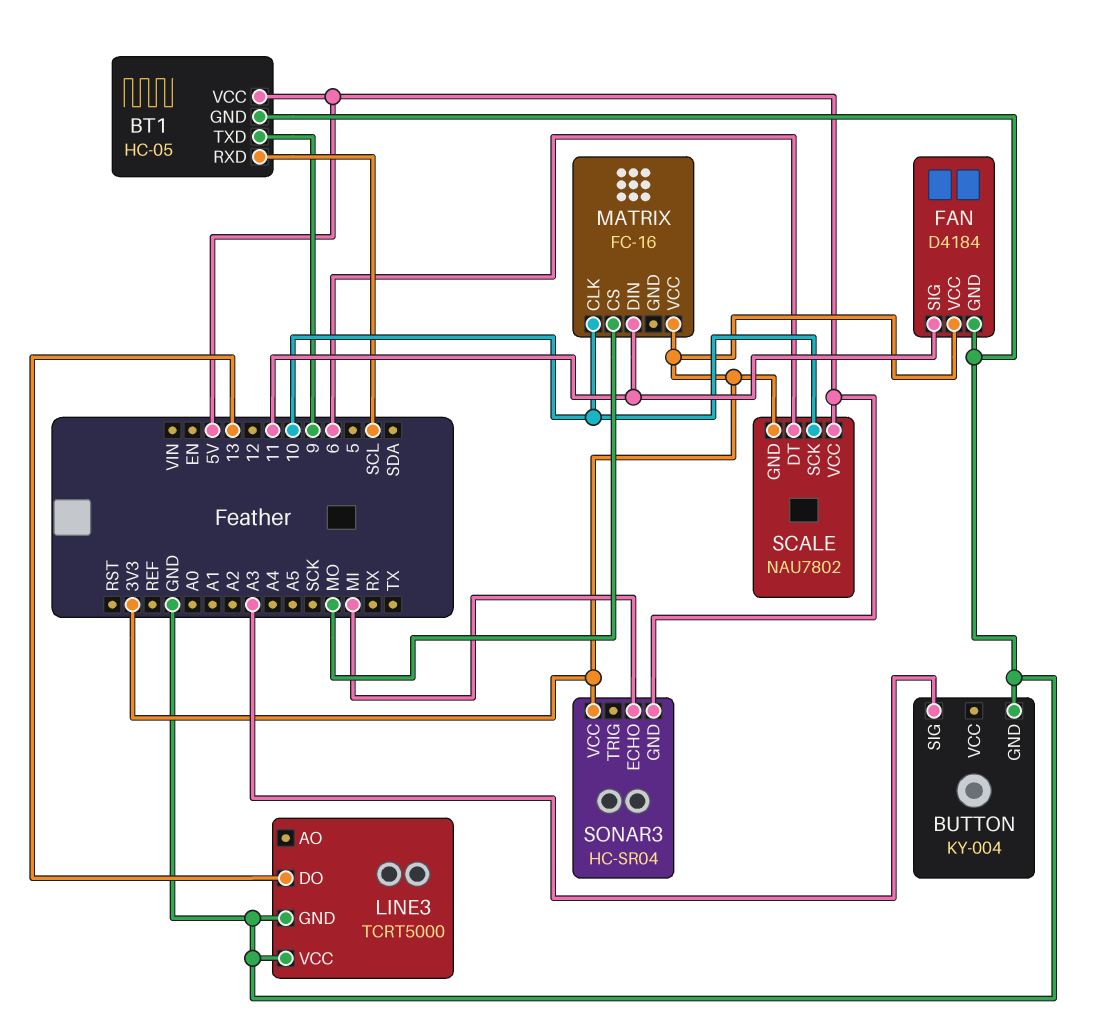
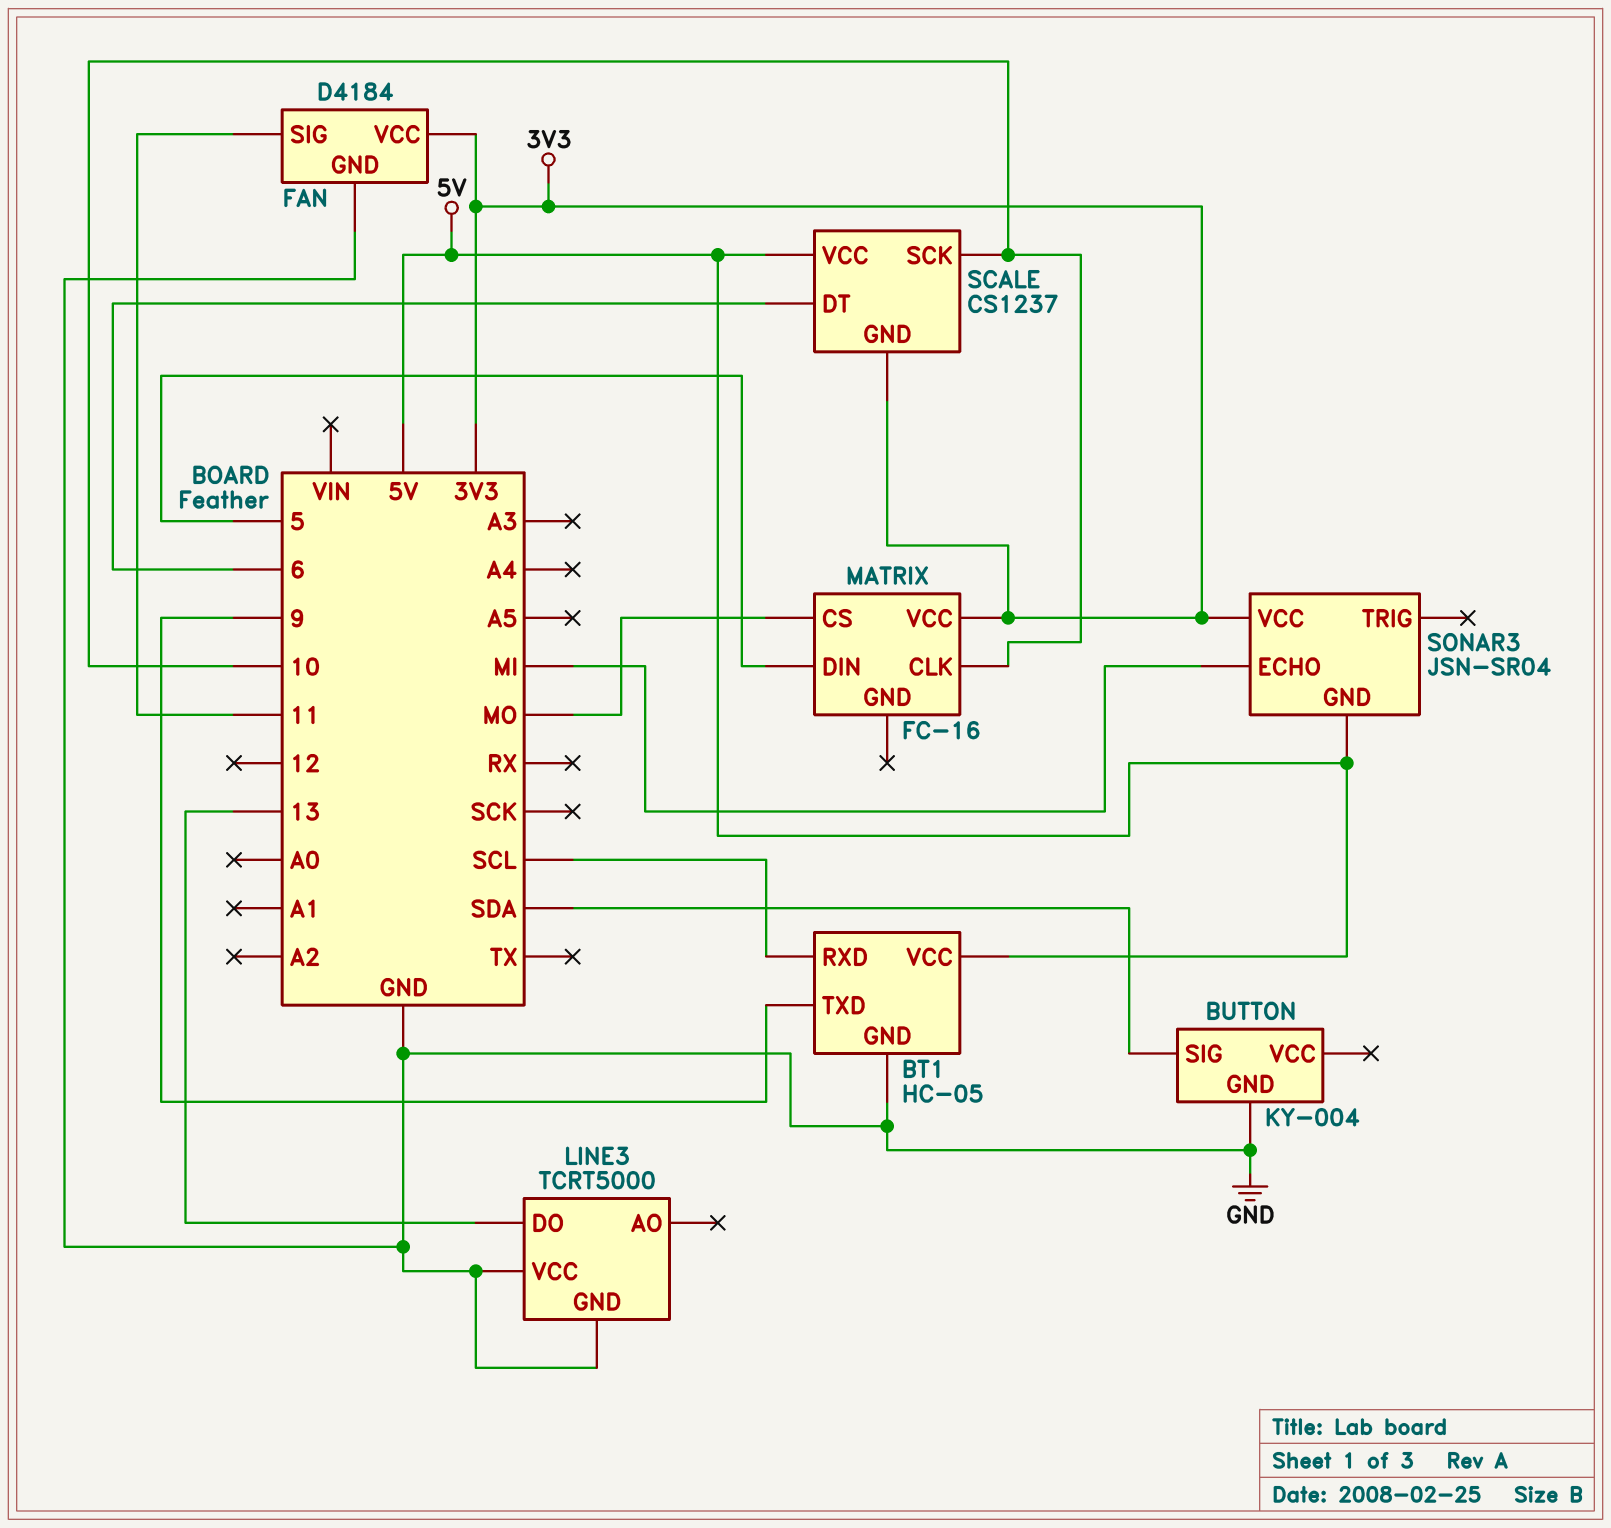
BUTTON pin SIG: A3 -> SDA
MATRIX pin DIN: 11 -> 5
SCALE: NAU7802 -> CS1237
SONAR3: HC-SR04 -> JSN-SR04

